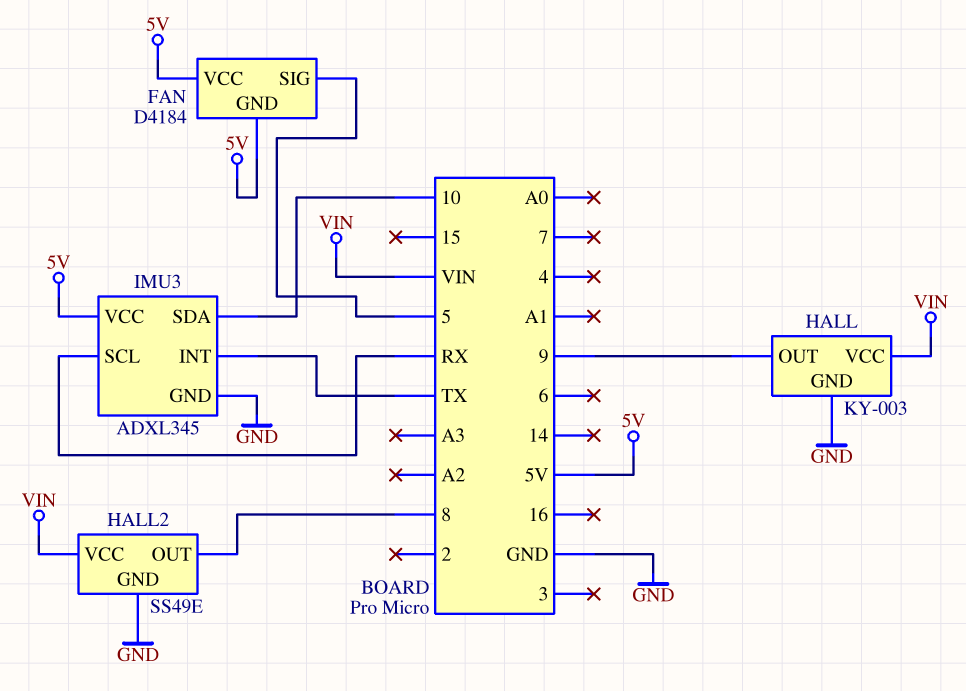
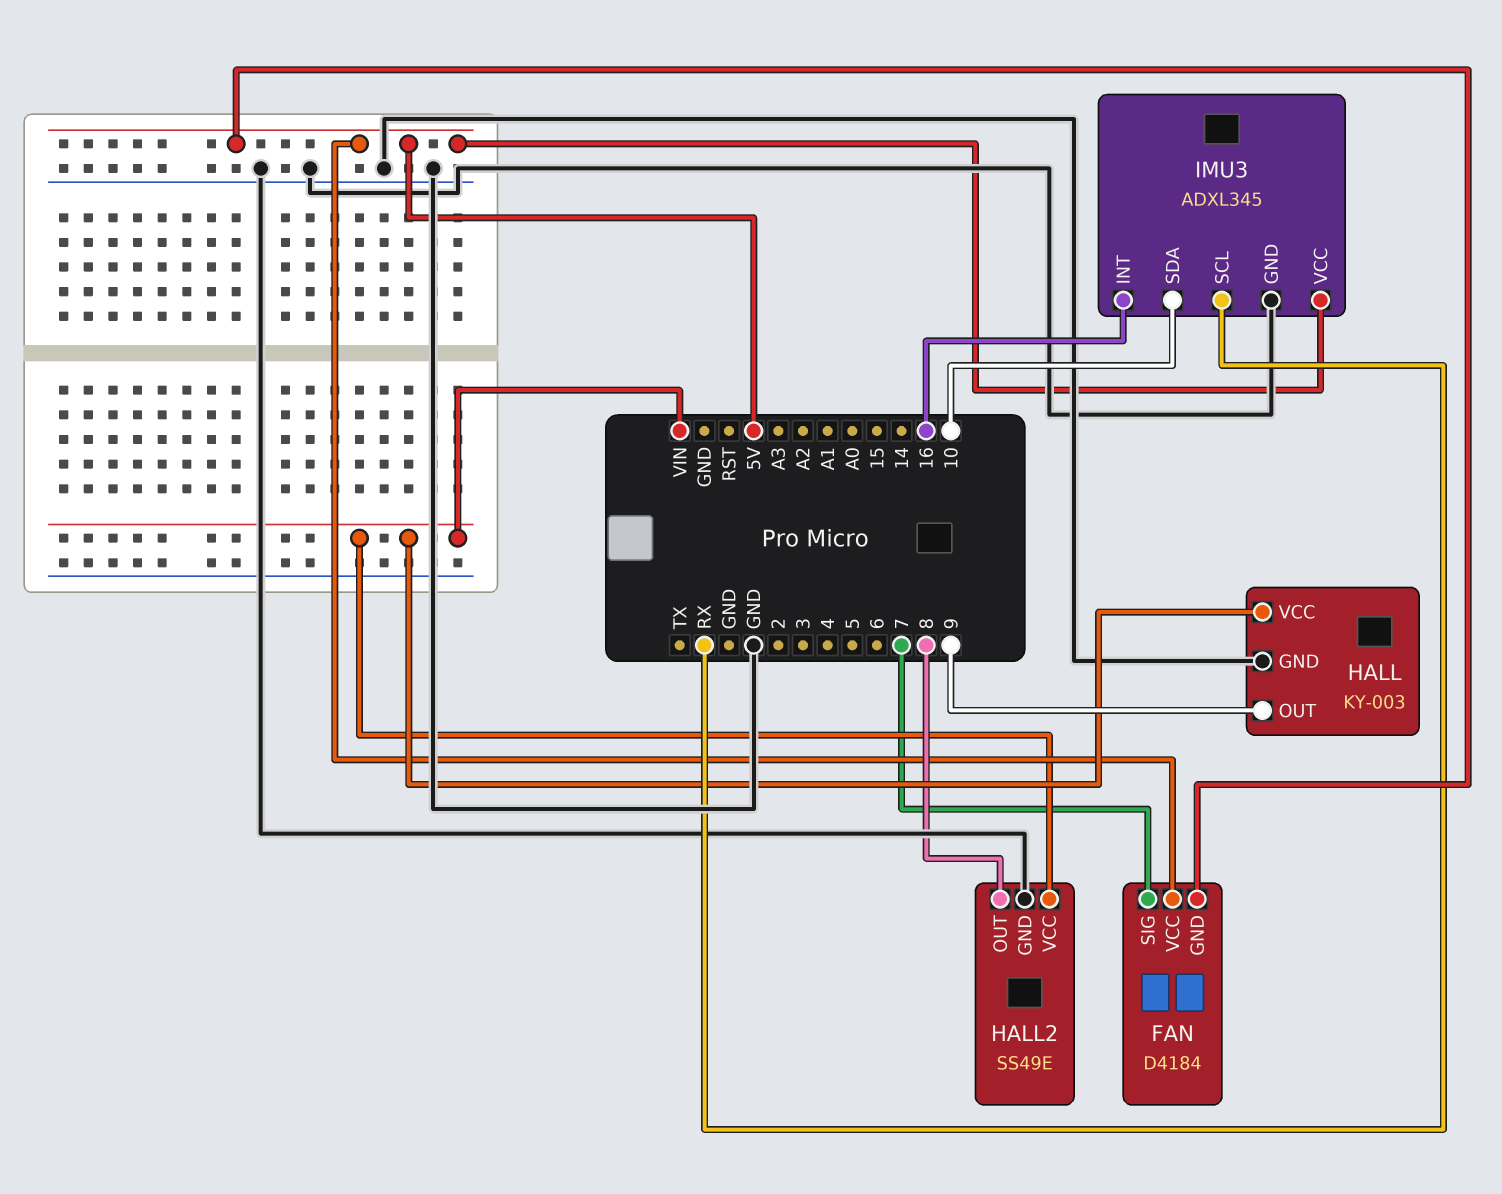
FAN pin SIG: 5 -> 7
IMU3 pin INT: TX -> 16

